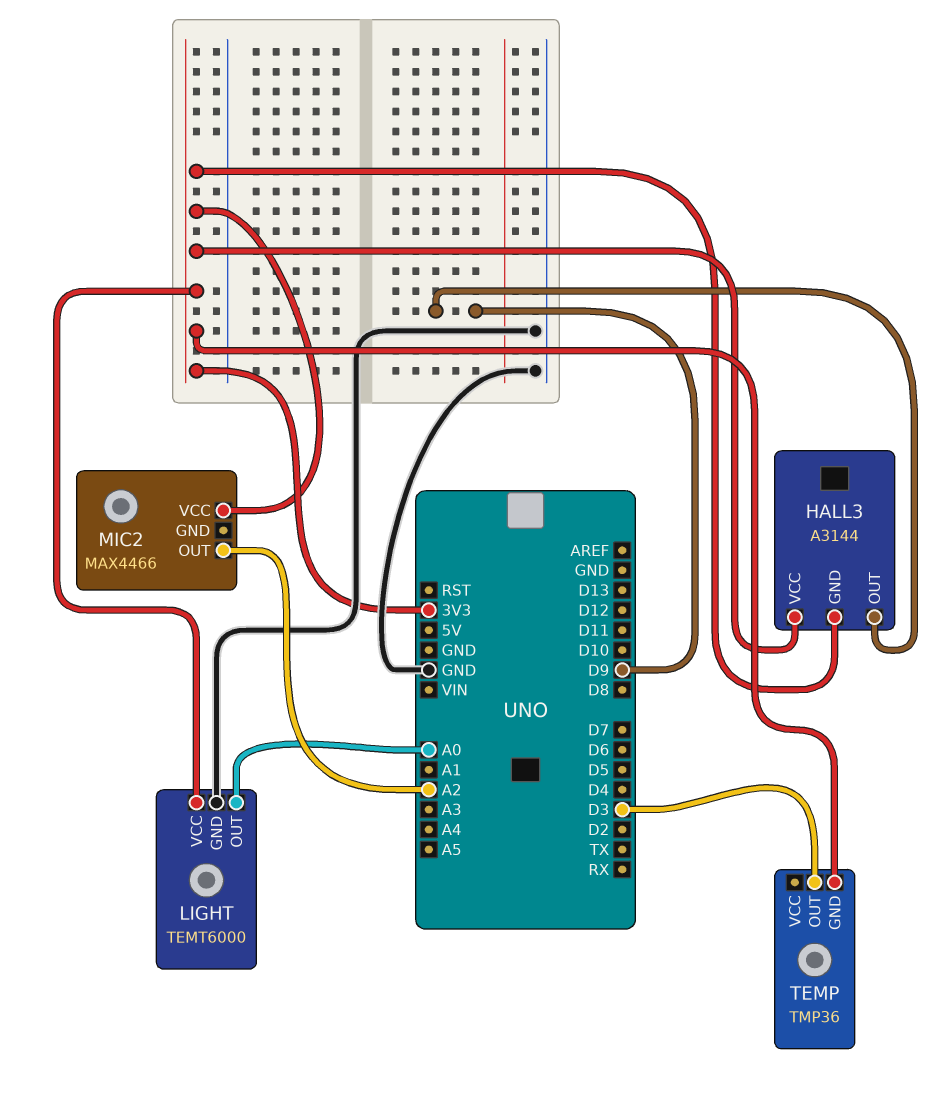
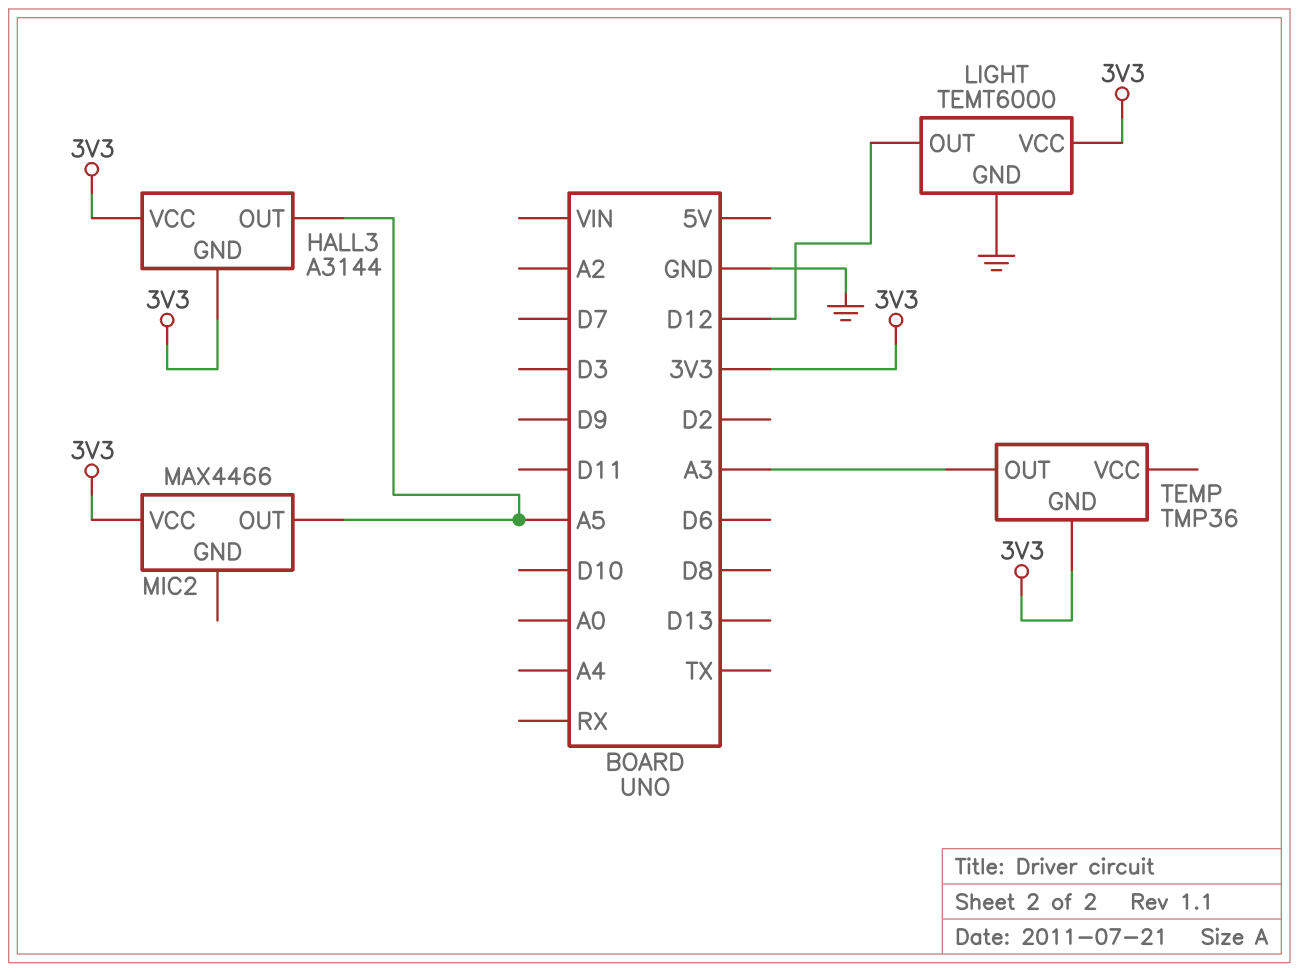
HALL3 pin OUT: D9 -> A5
LIGHT pin OUT: A0 -> D12
MIC2 pin OUT: A2 -> A5
TEMP pin OUT: D3 -> A3

